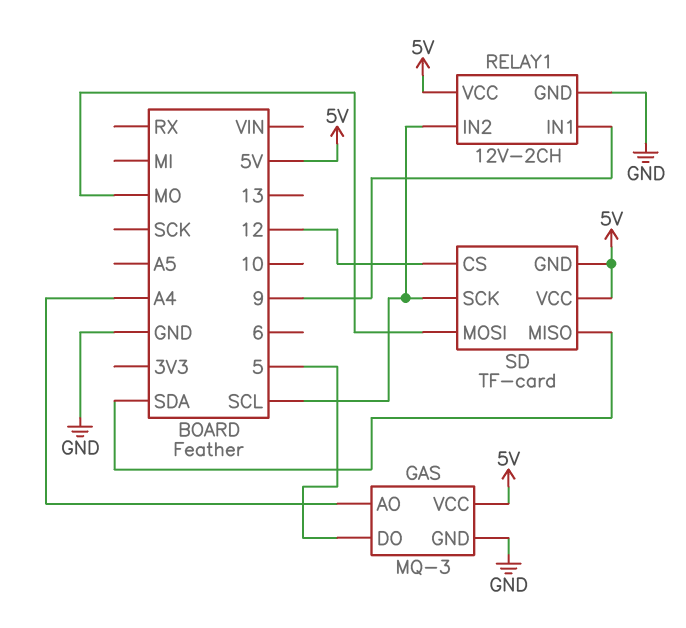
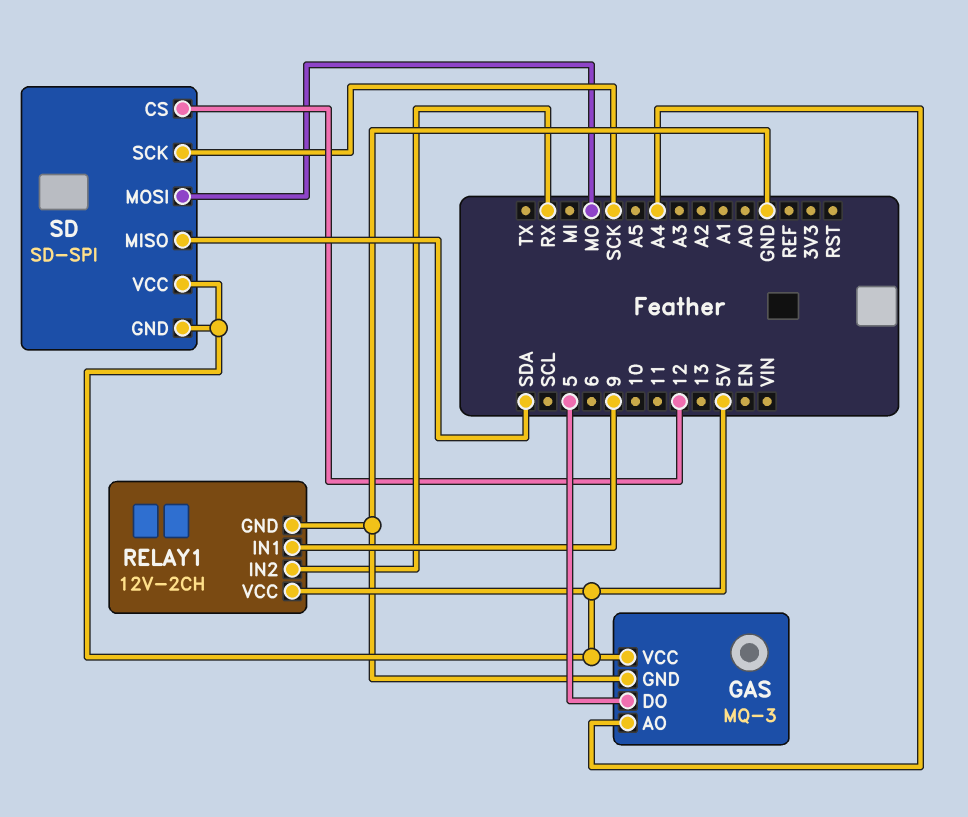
RELAY1 pin IN2: SCL -> RX
SD: TF-card -> SD-SPI
SD pin SCK: SCL -> SCK

